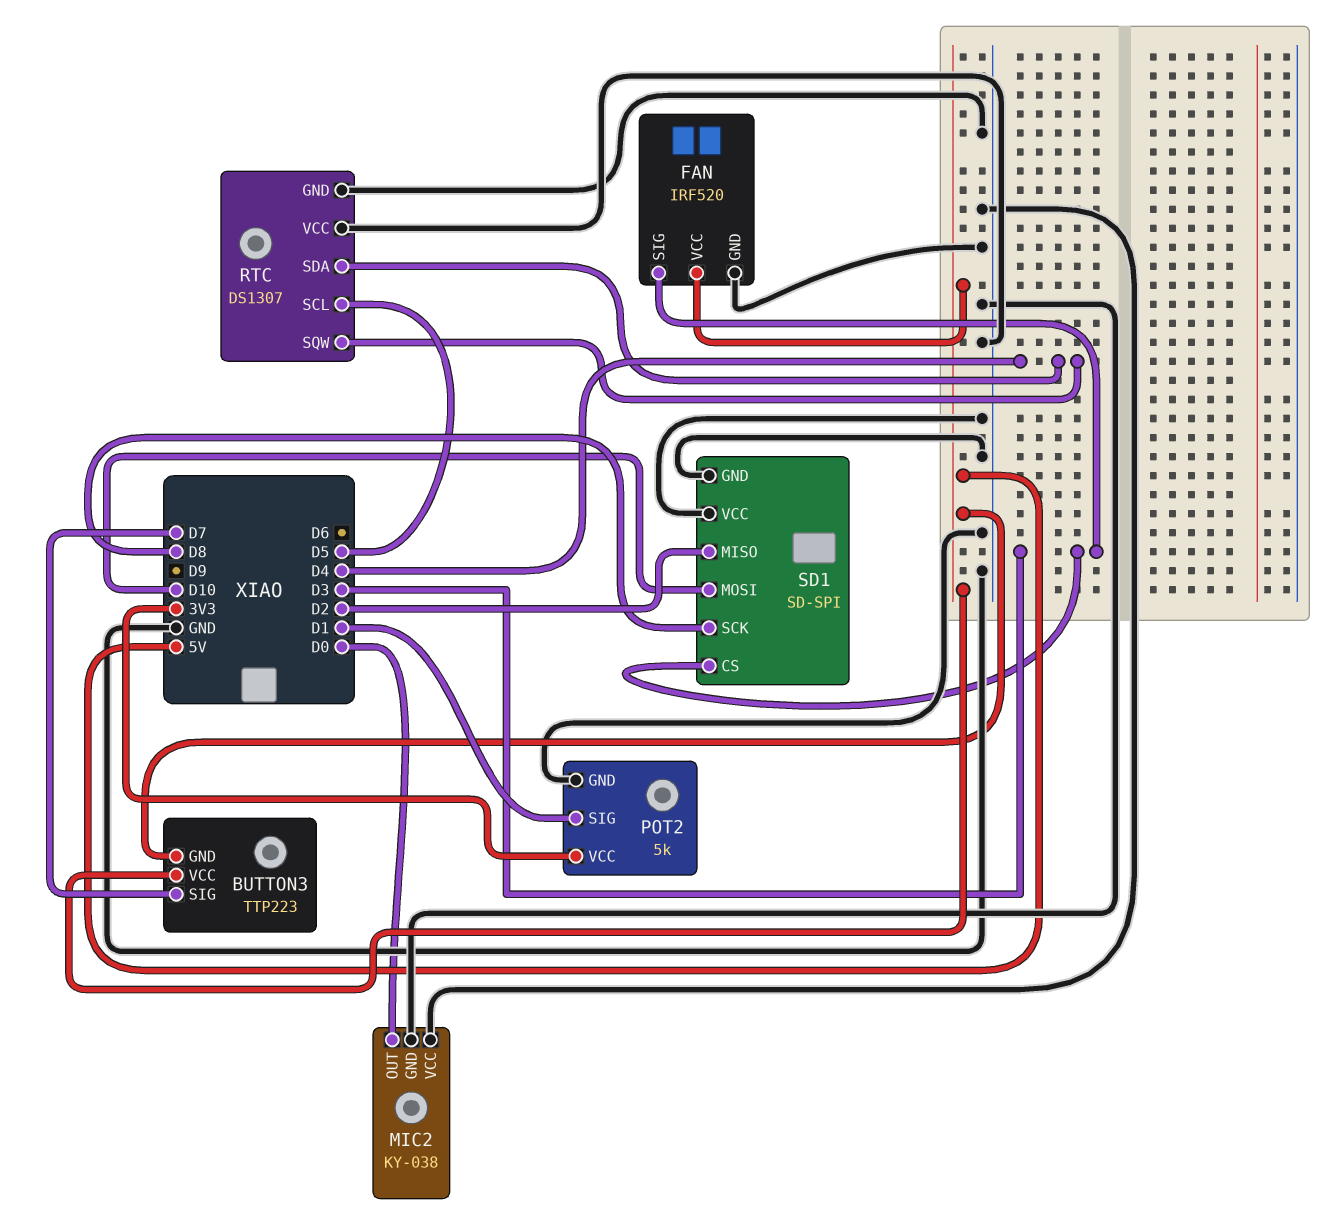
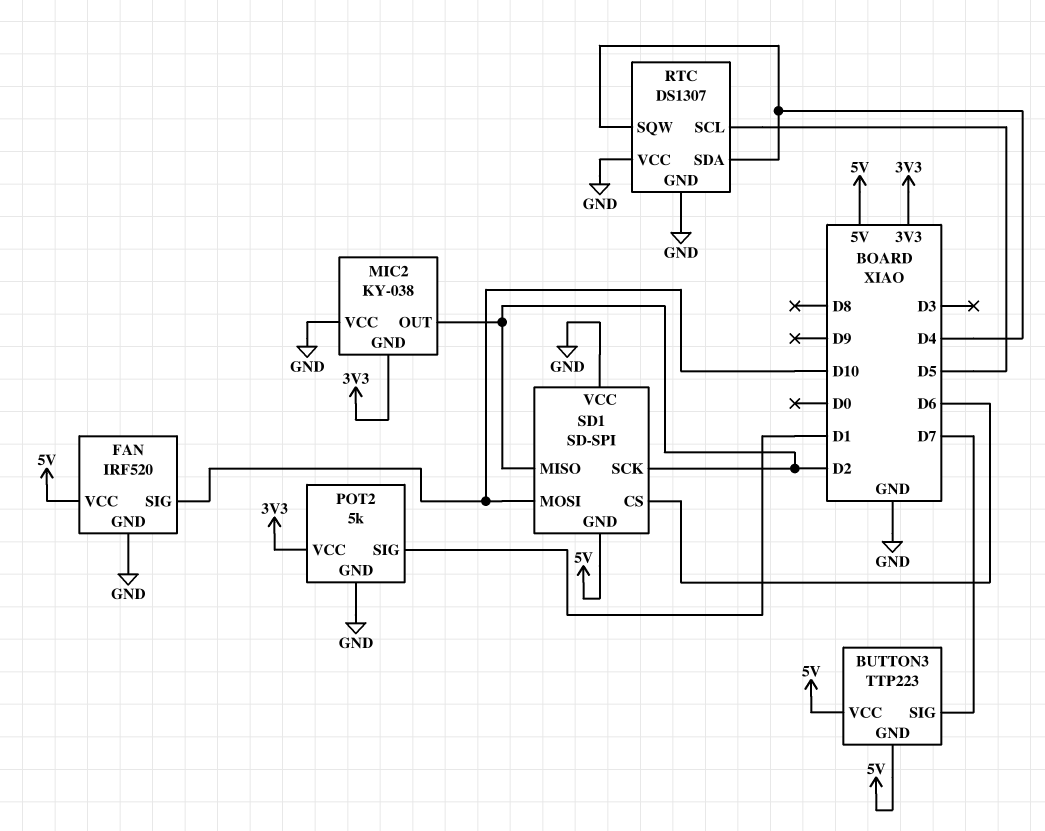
FAN pin SIG: D3 -> D10
MIC2 pin GND: GND -> 3V3
MIC2 pin OUT: D0 -> D2
SD1 pin CS: D3 -> D6
SD1 pin GND: GND -> 5V
SD1 pin SCK: D8 -> D2

